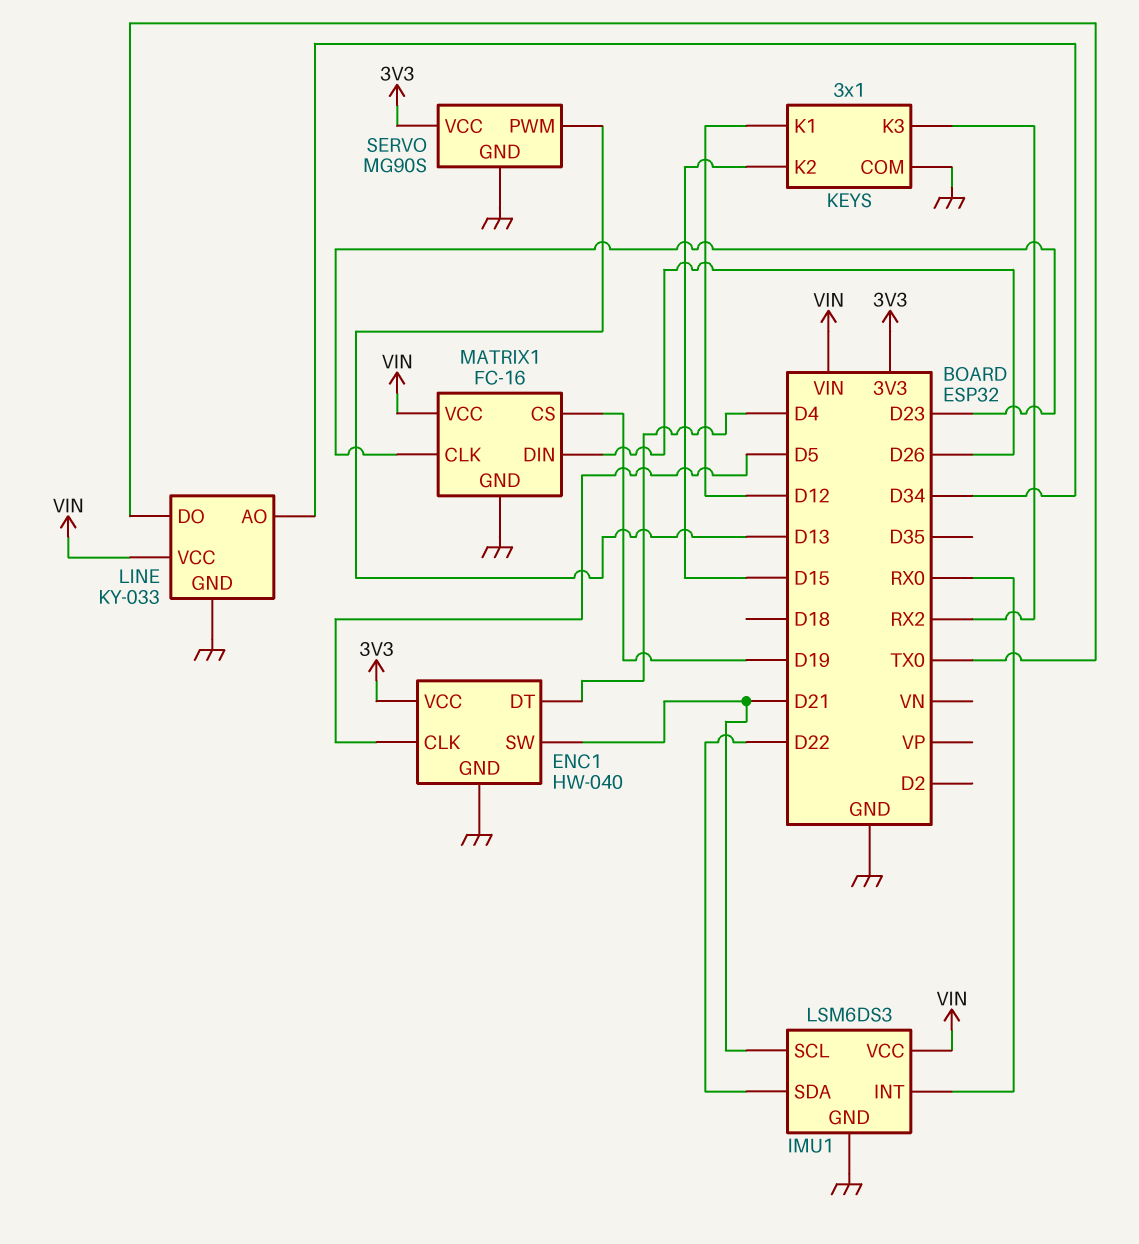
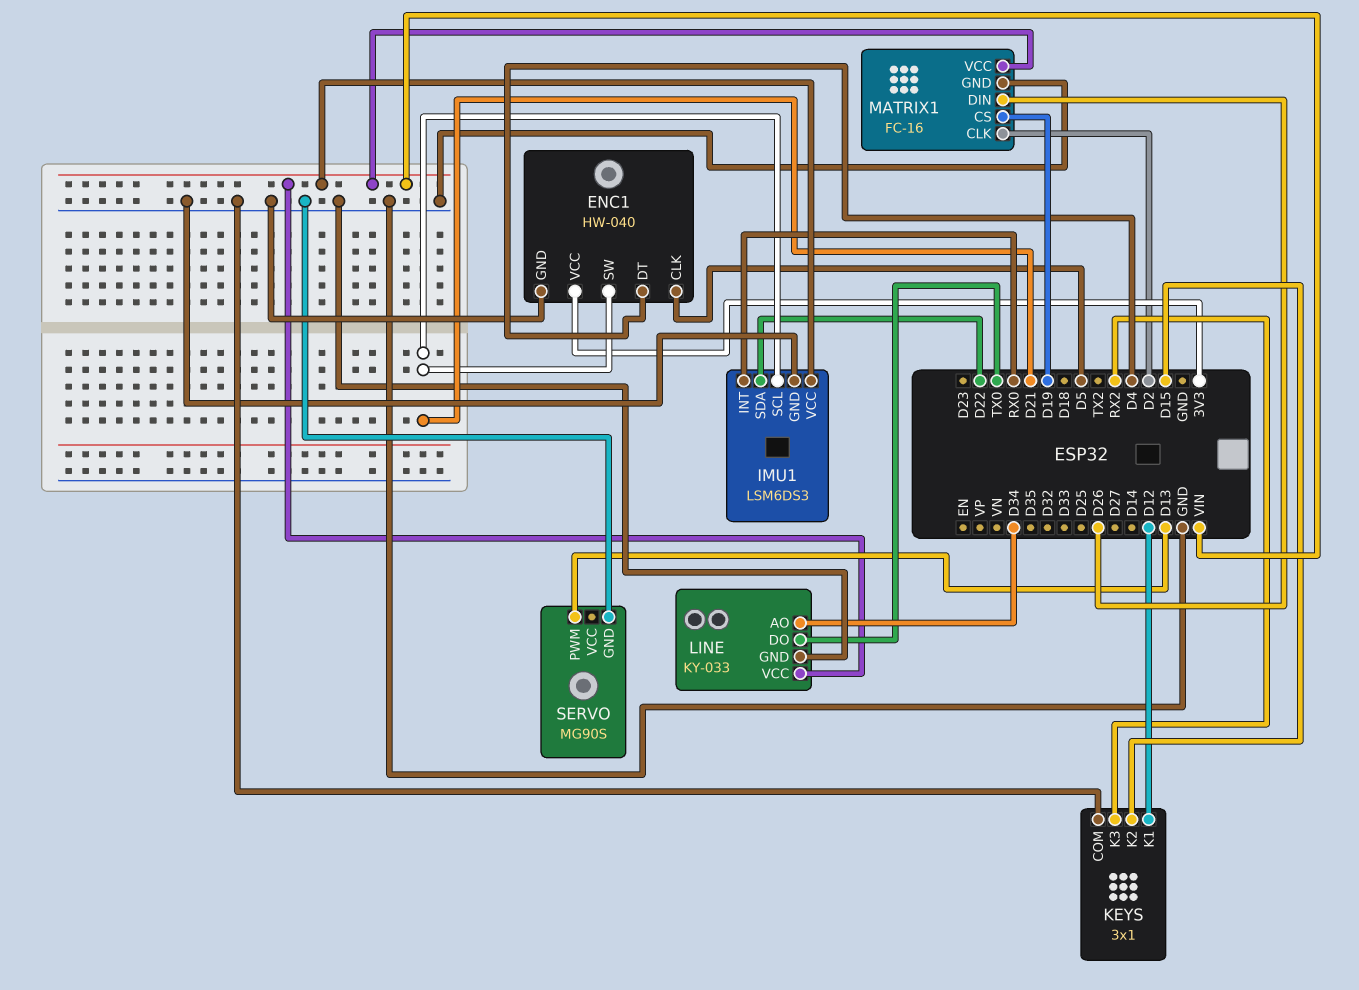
MATRIX1 pin CLK: D23 -> D2
SERVO pin VCC: 3V3 -> none

